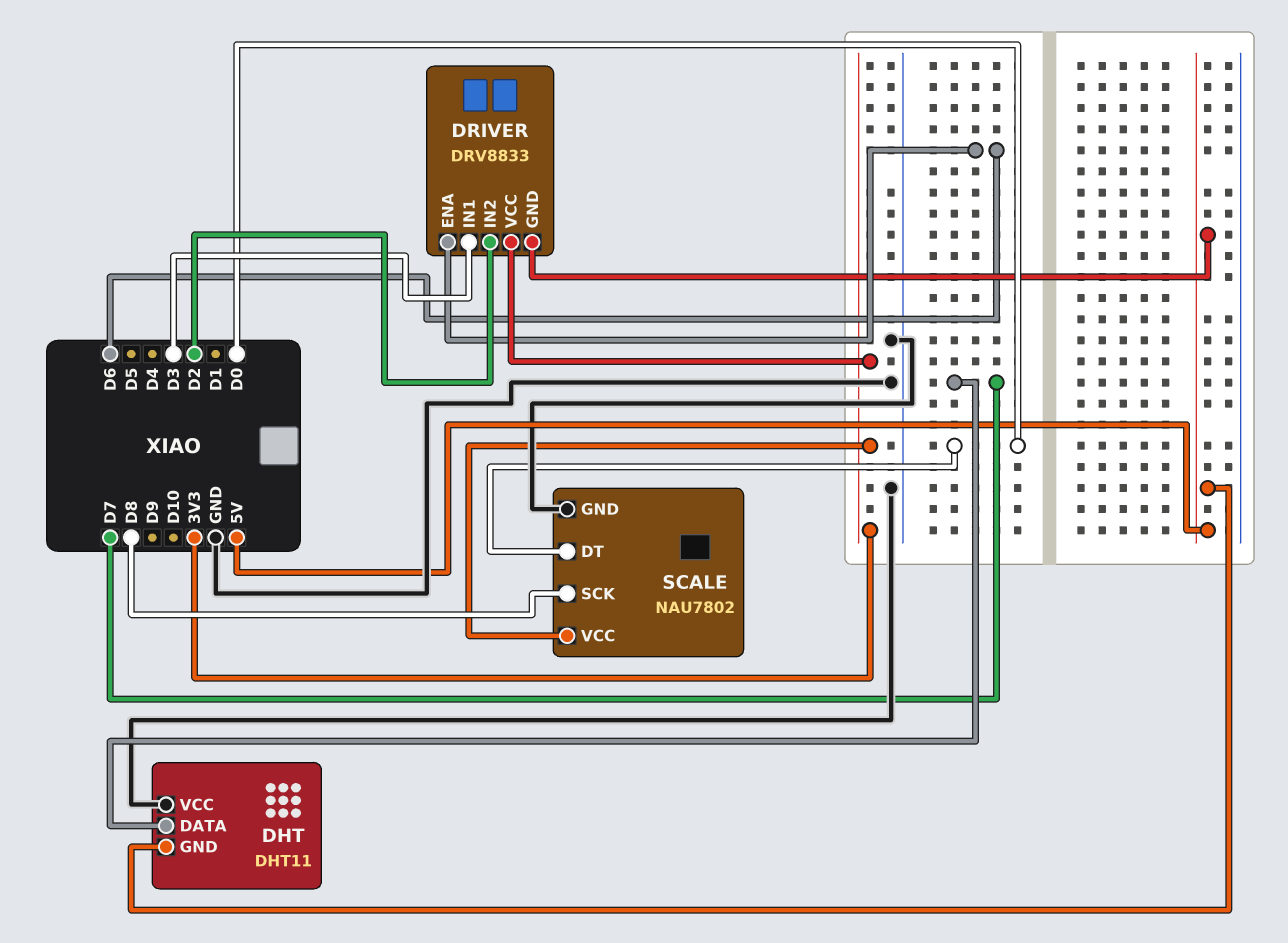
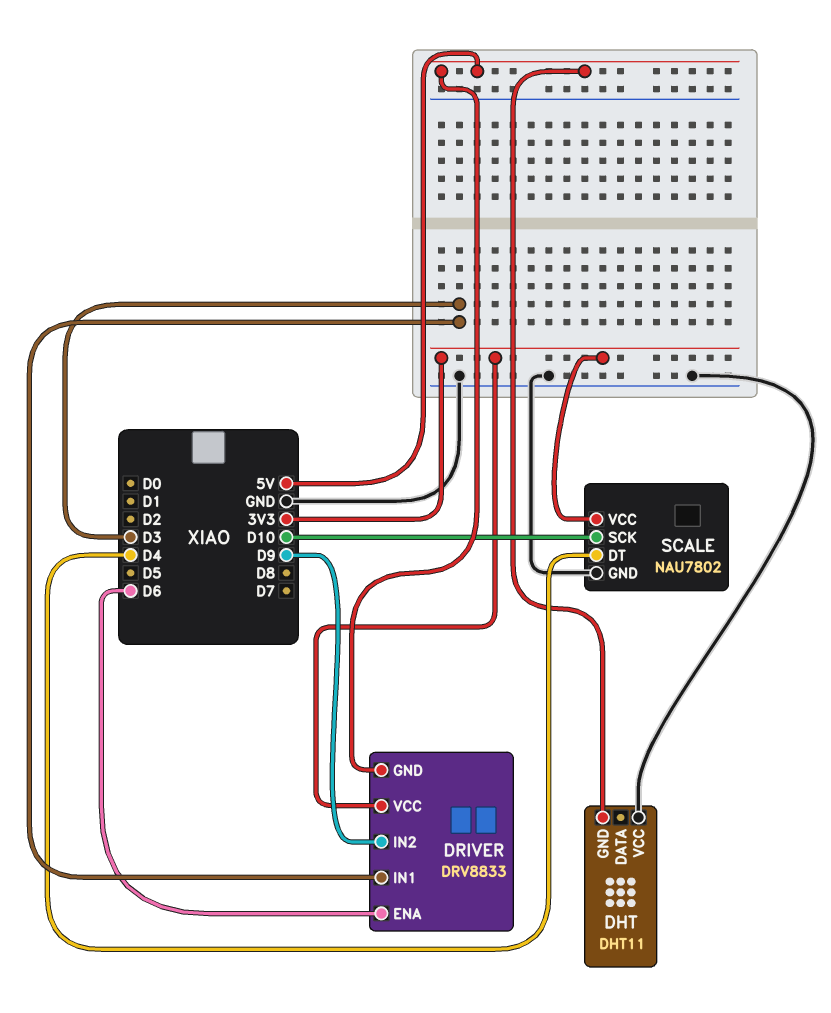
DHT pin DATA: D7 -> none
DRIVER pin IN2: D2 -> D9
SCALE pin DT: D0 -> D4
SCALE pin SCK: D8 -> D10

